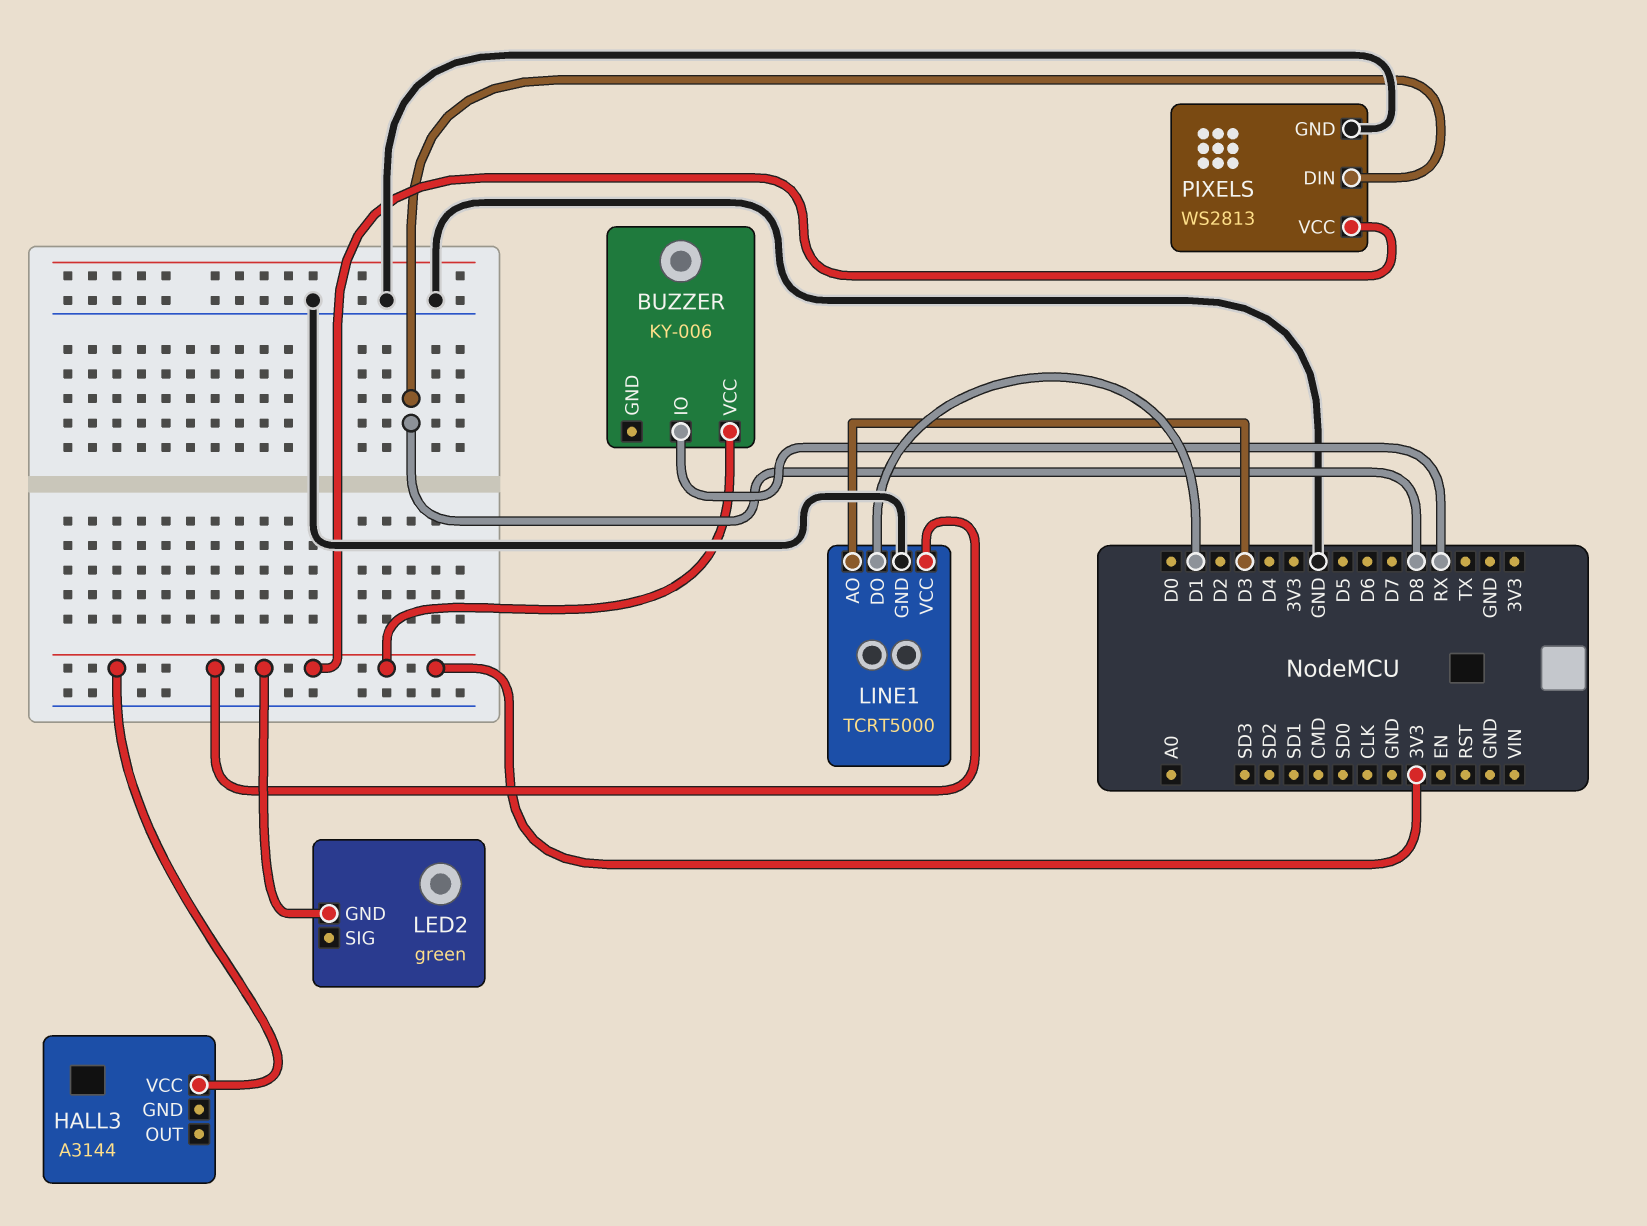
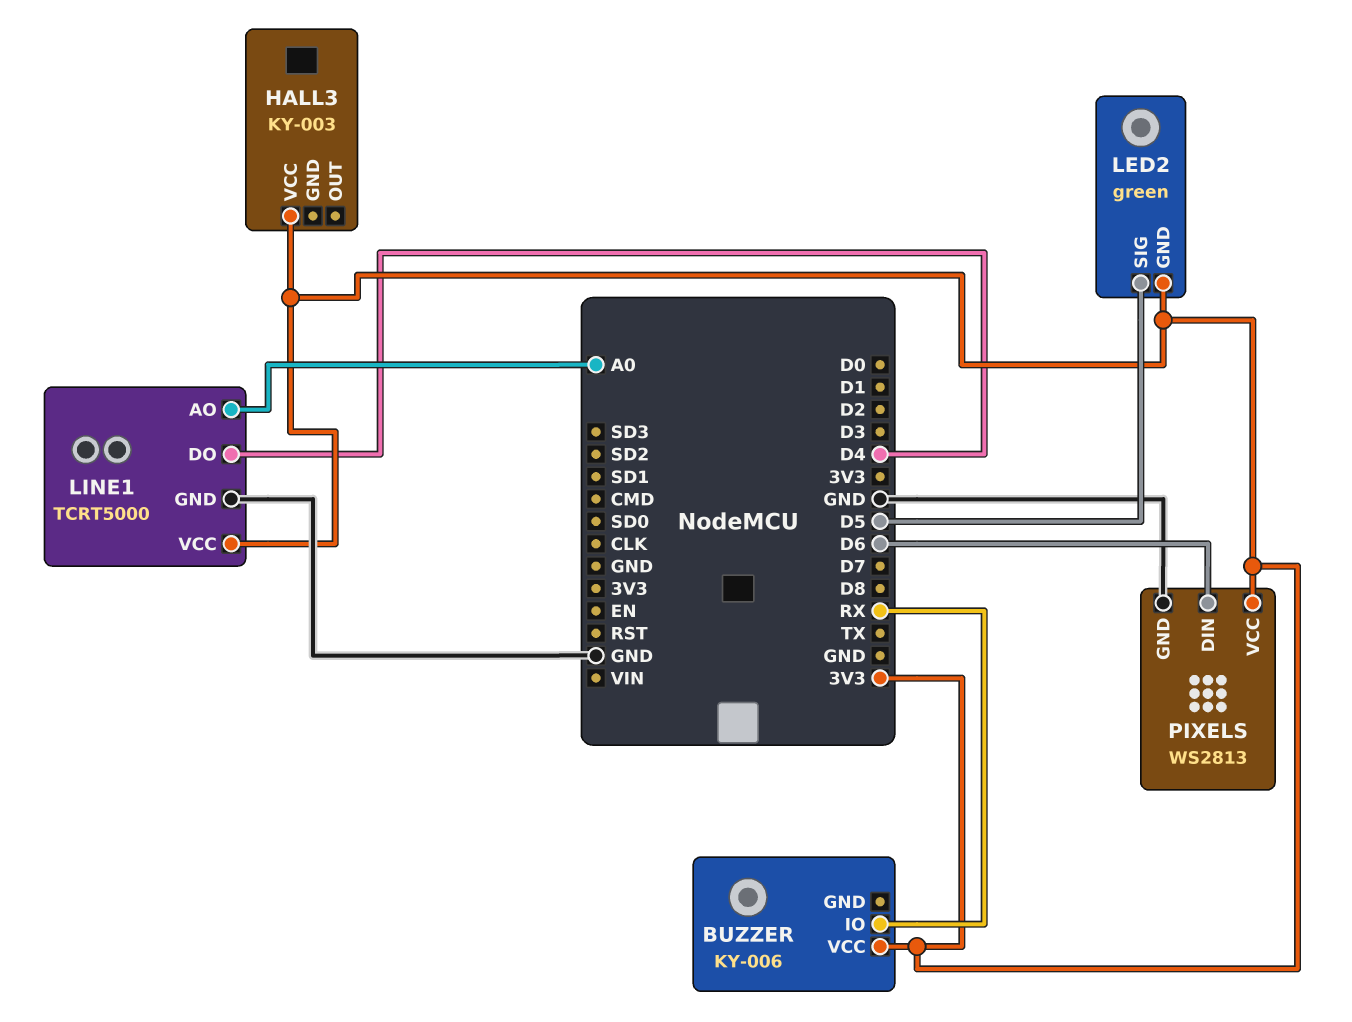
HALL3: A3144 -> KY-003
LED2 pin SIG: none -> D5
LINE1 pin AO: D3 -> A0
LINE1 pin DO: D1 -> D4
PIXELS pin DIN: D8 -> D6

